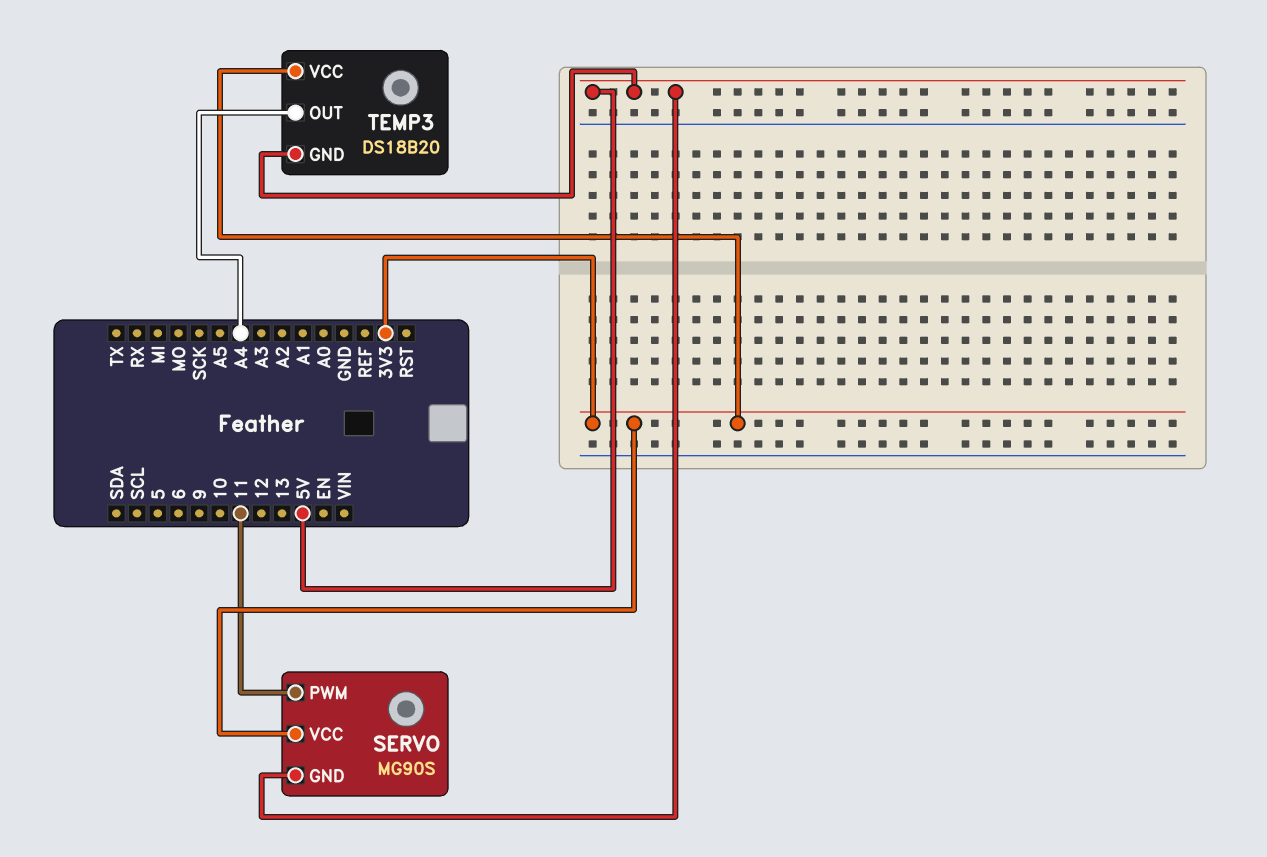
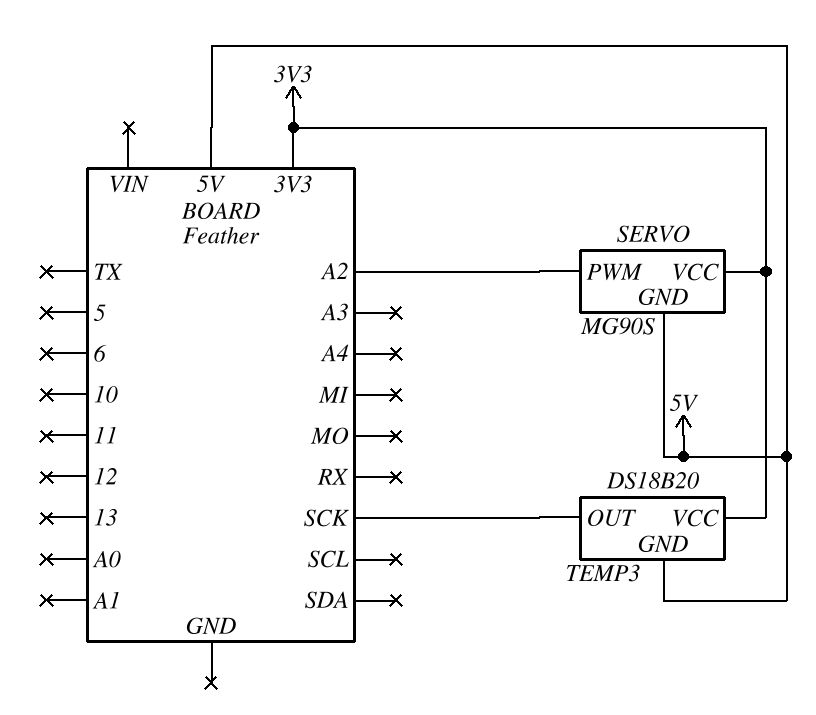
SERVO pin PWM: 11 -> A2
TEMP3 pin OUT: A4 -> SCK

